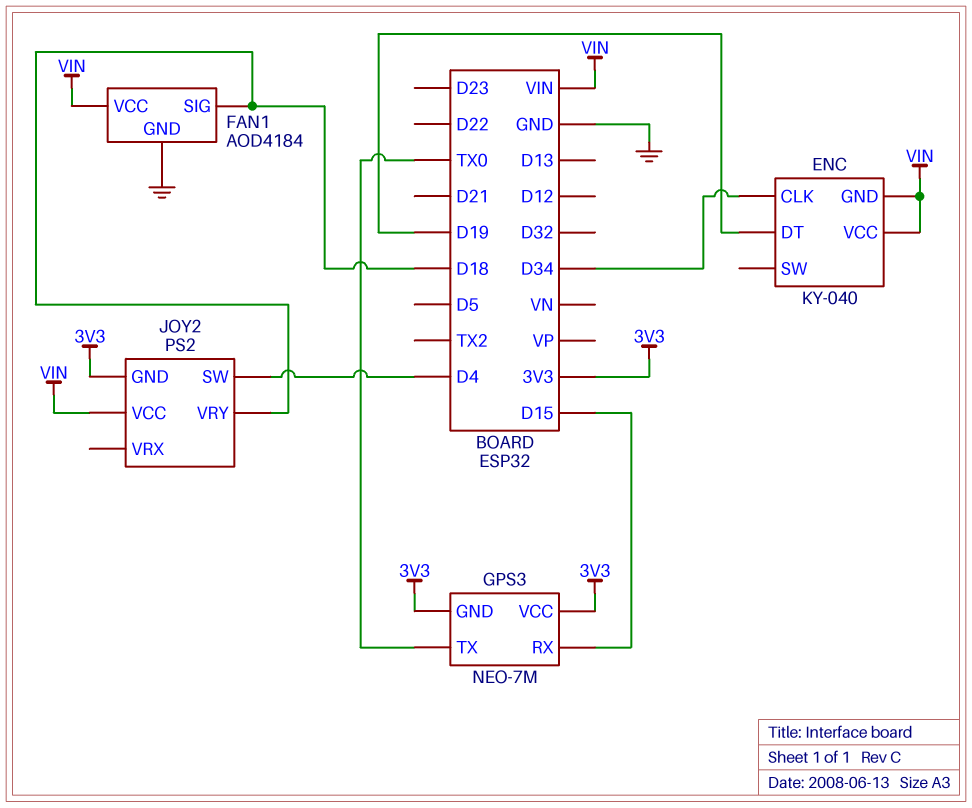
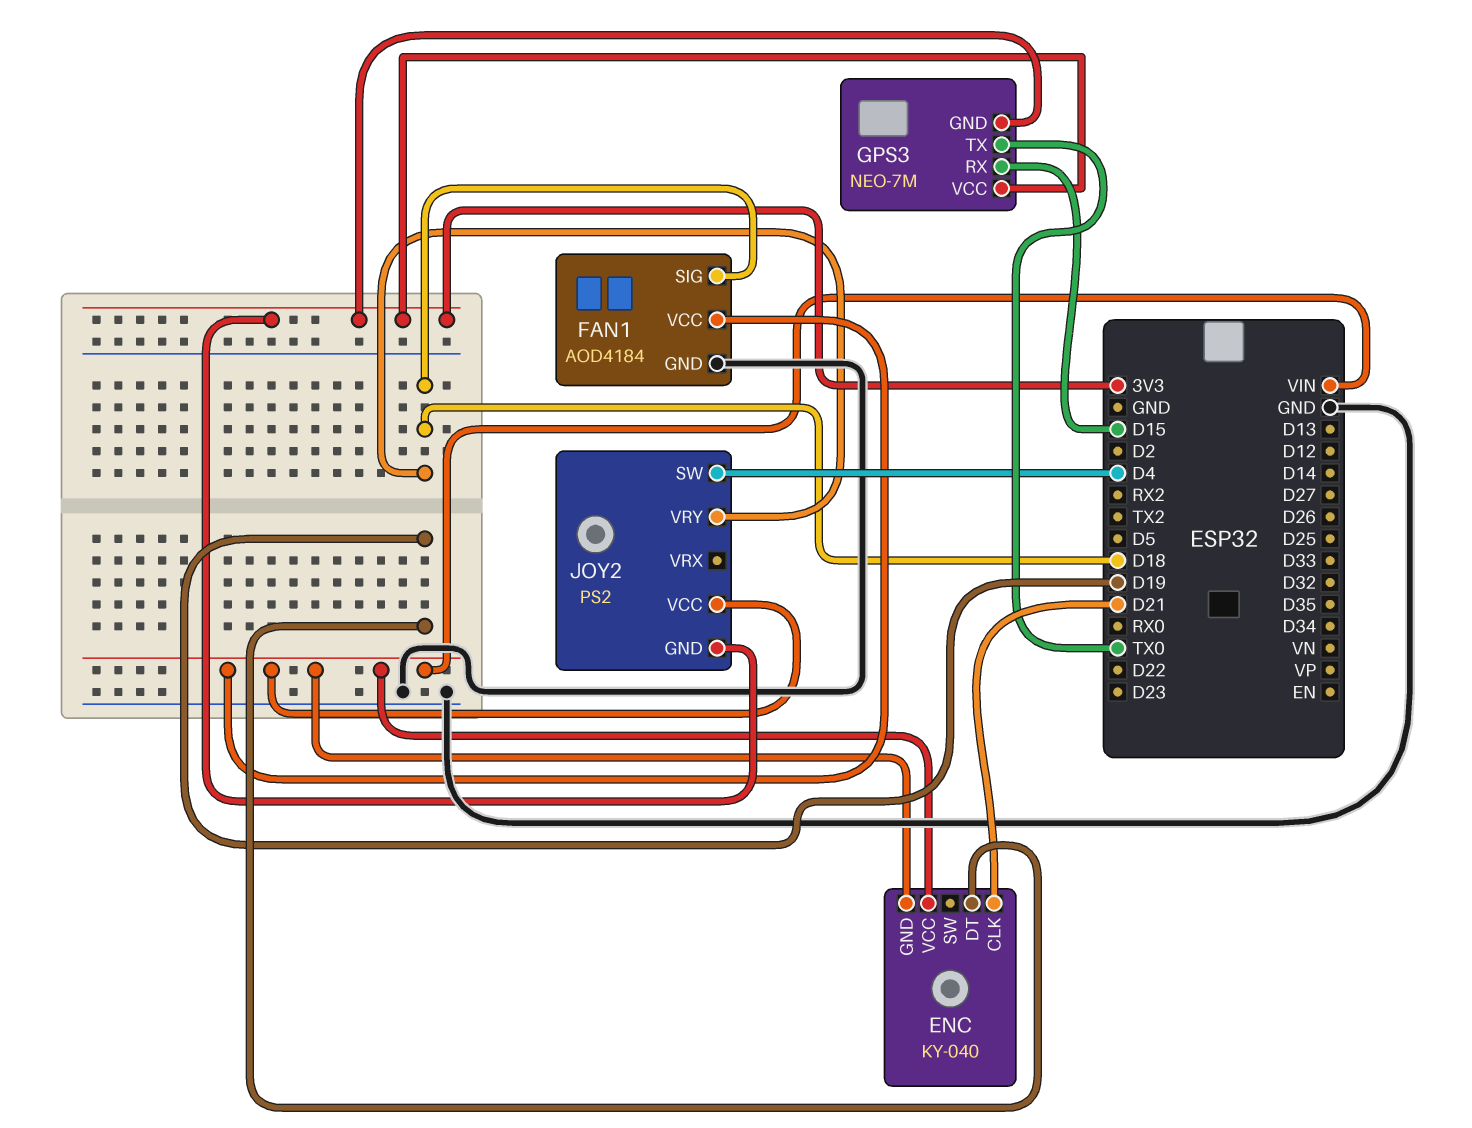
ENC pin CLK: D34 -> D21

